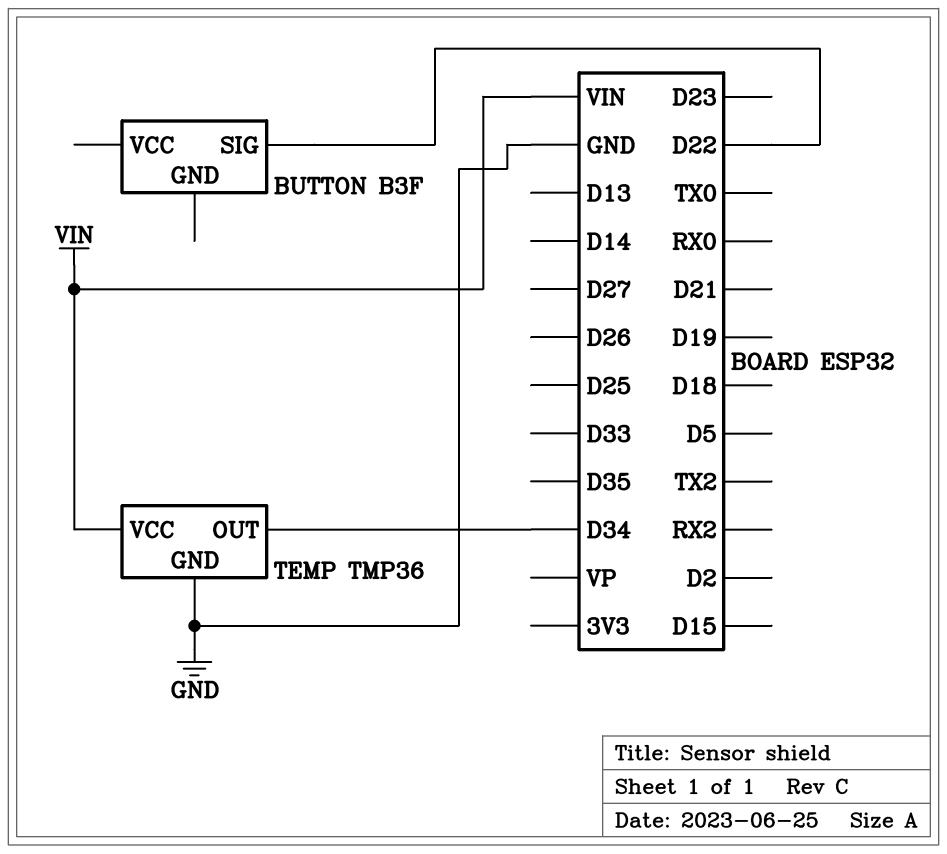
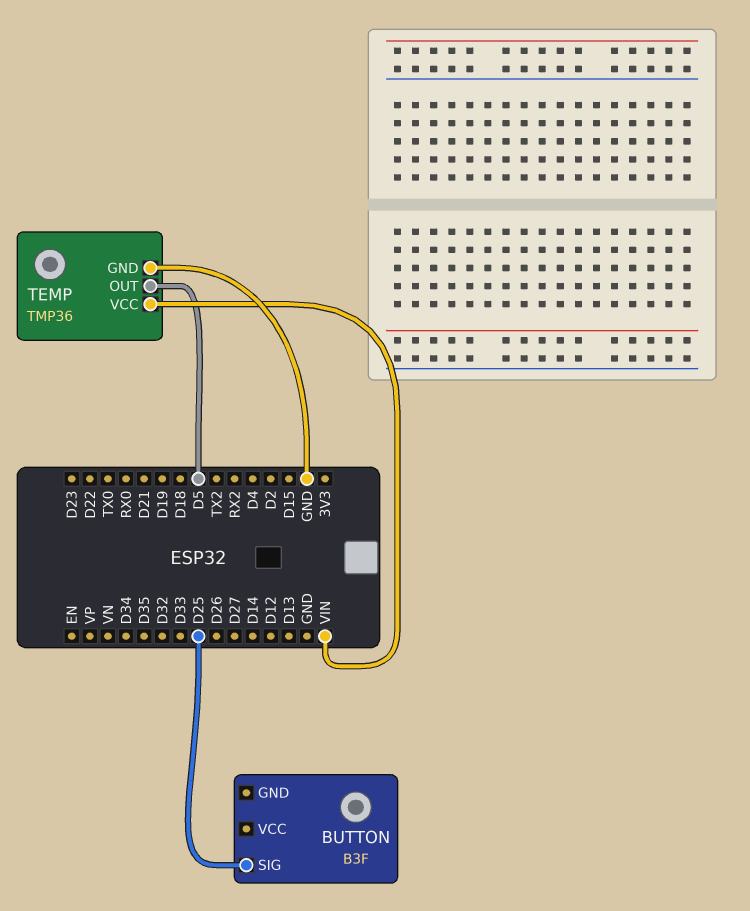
BUTTON pin SIG: D22 -> D25
TEMP pin OUT: D34 -> D5

